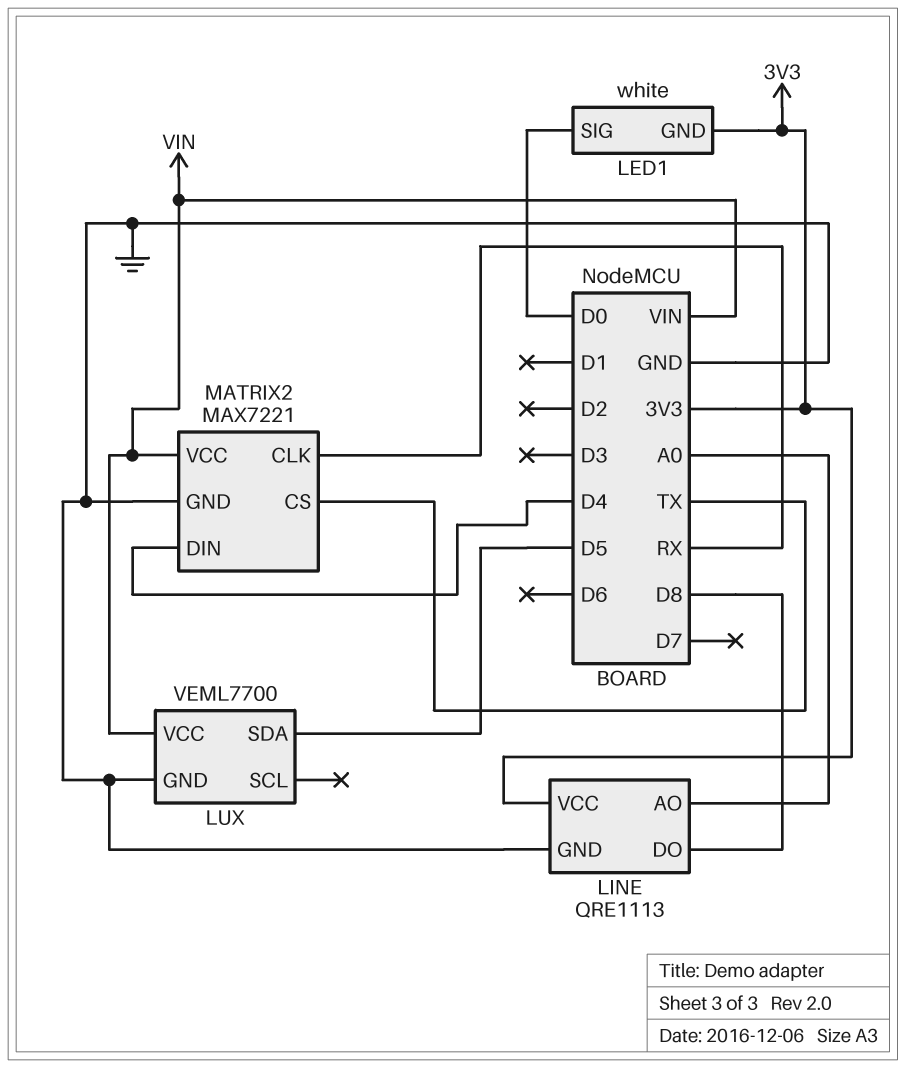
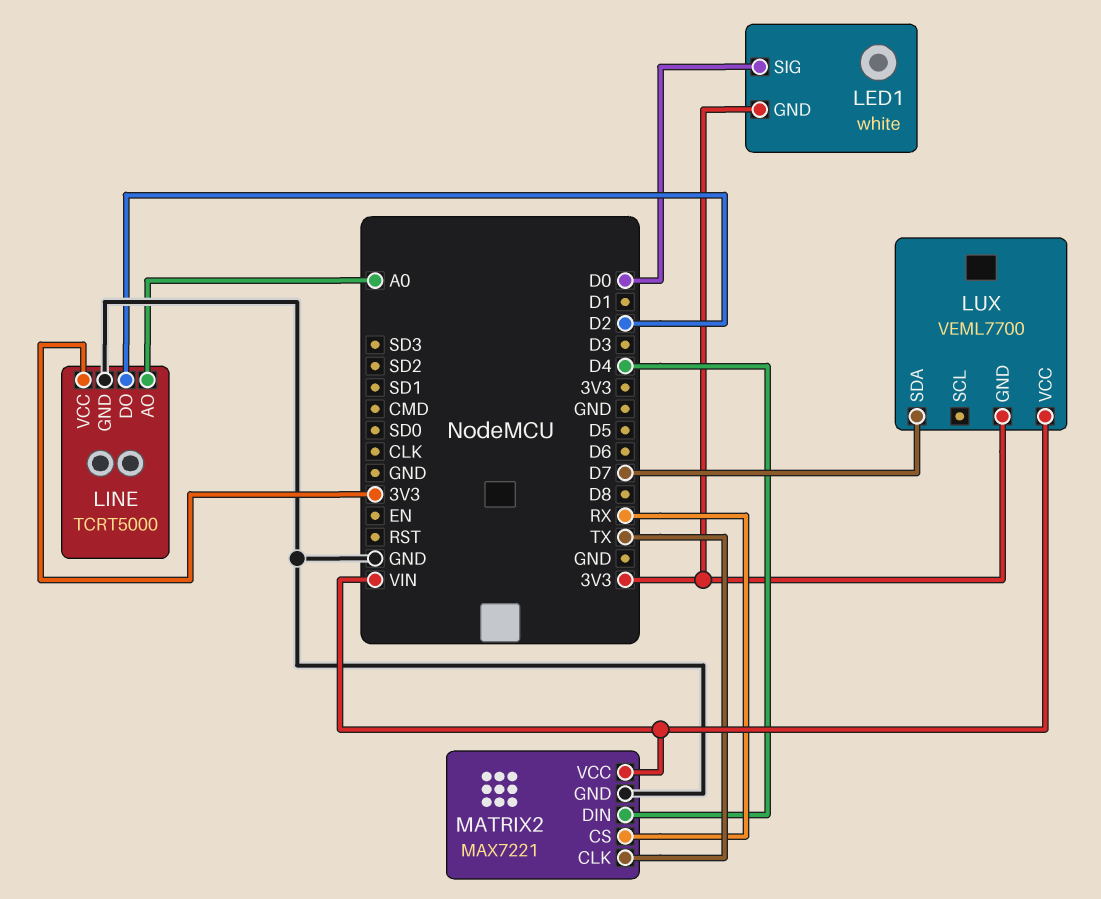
LINE: QRE1113 -> TCRT5000
LINE pin DO: D8 -> D2
LUX pin GND: GND -> 3V3
LUX pin SDA: D5 -> D7
MATRIX2 pin CLK: RX -> TX
MATRIX2 pin CS: TX -> RX

